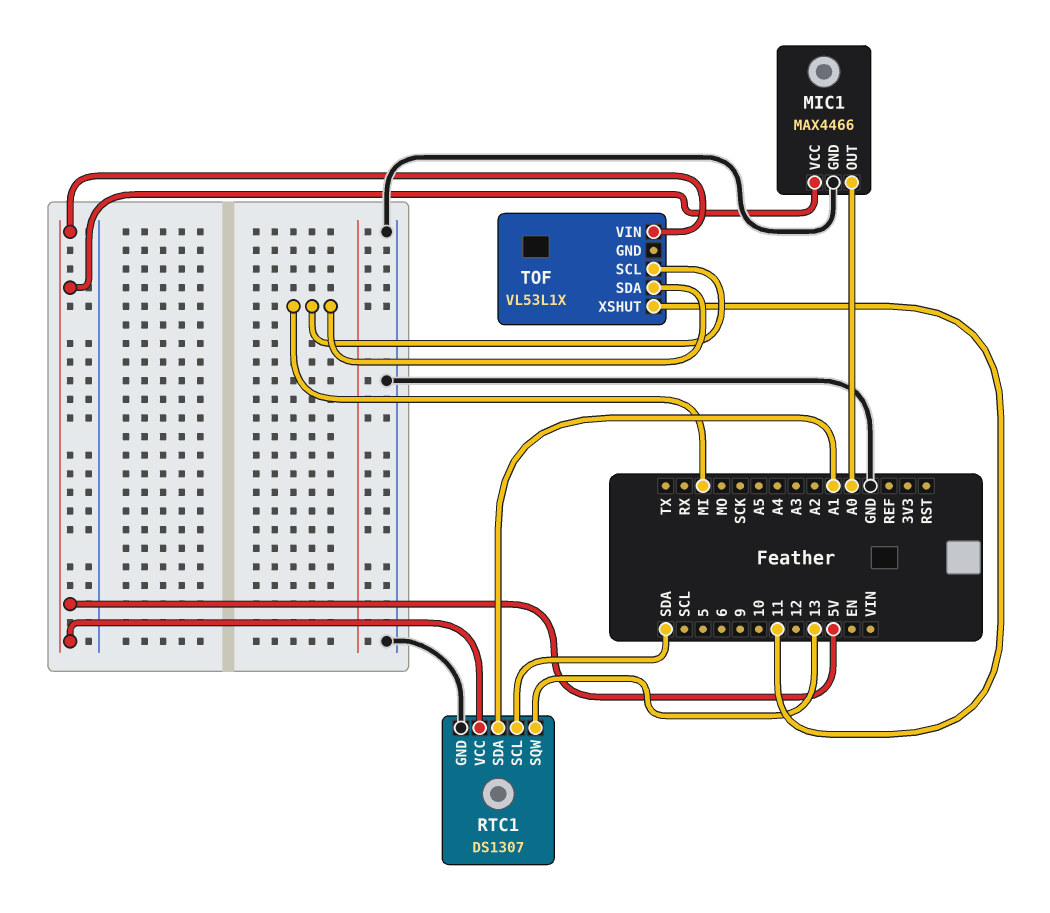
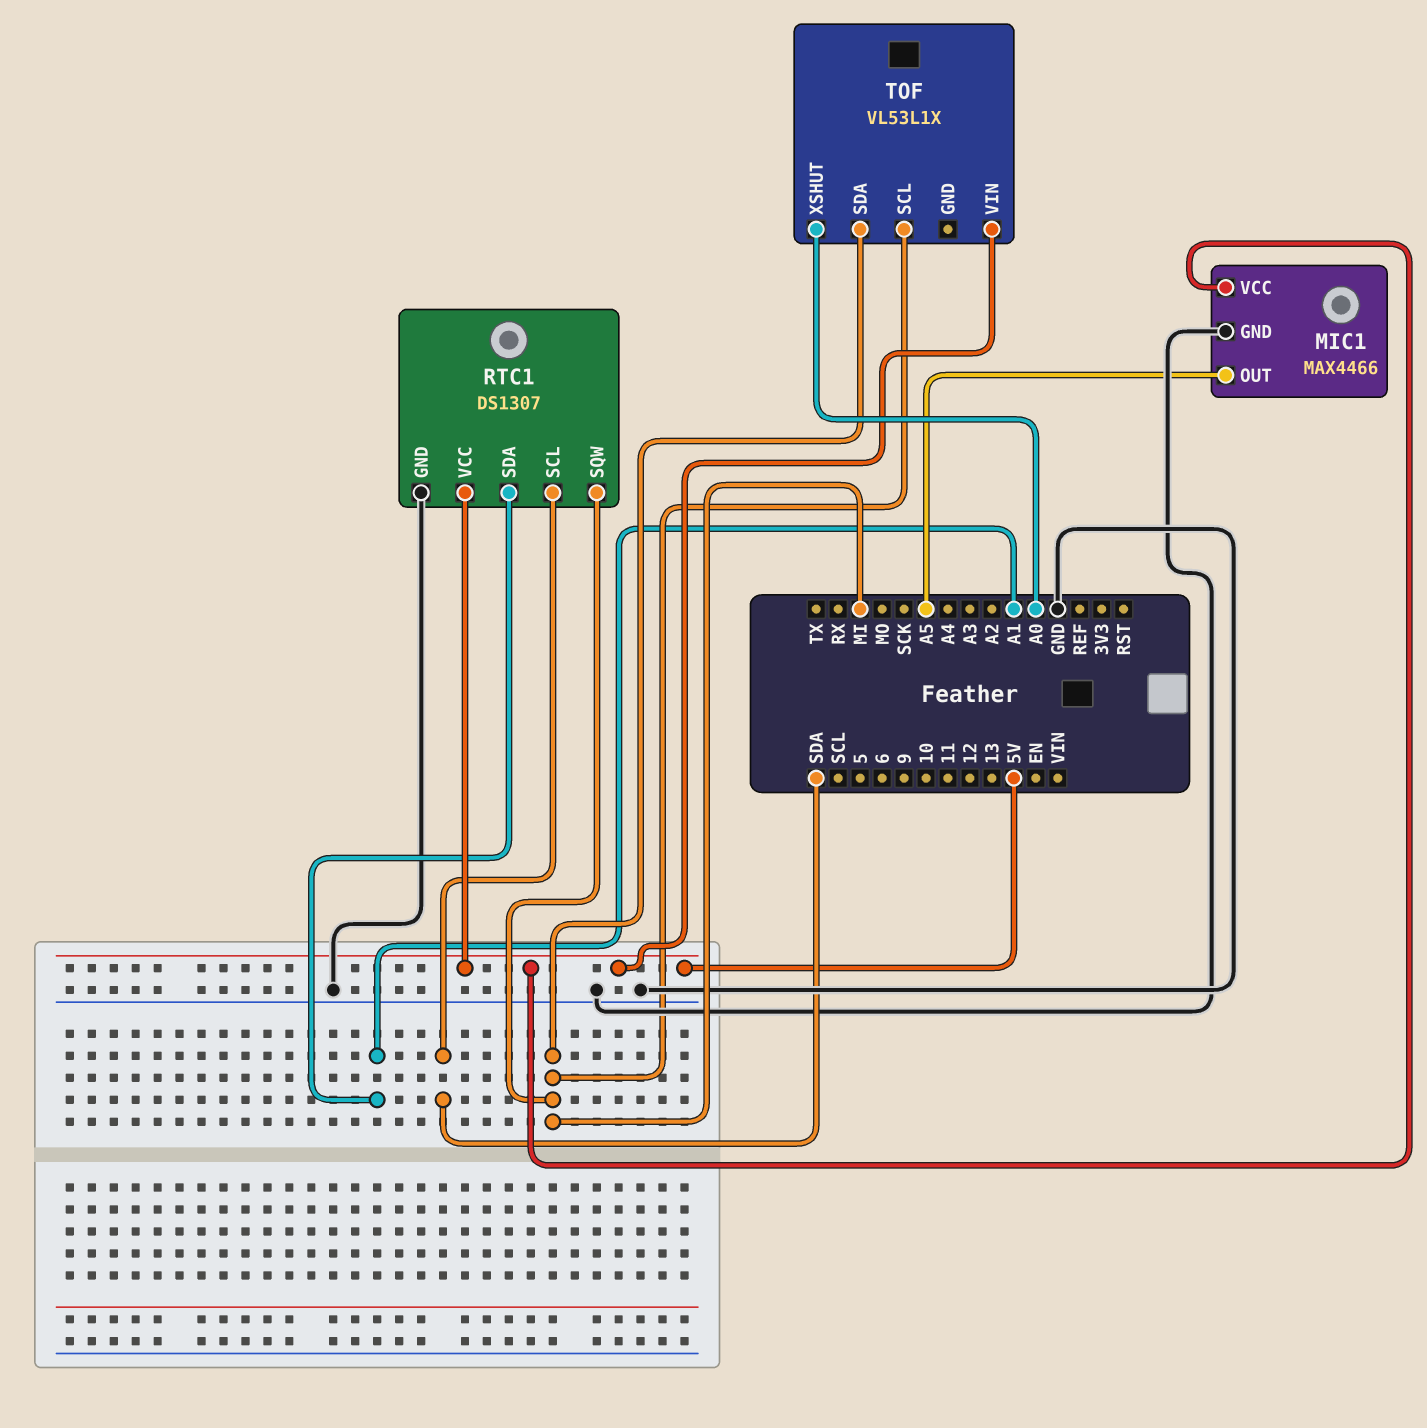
MIC1 pin OUT: A0 -> A5
RTC1 pin SQW: 13 -> MI
TOF pin XSHUT: 11 -> A0

